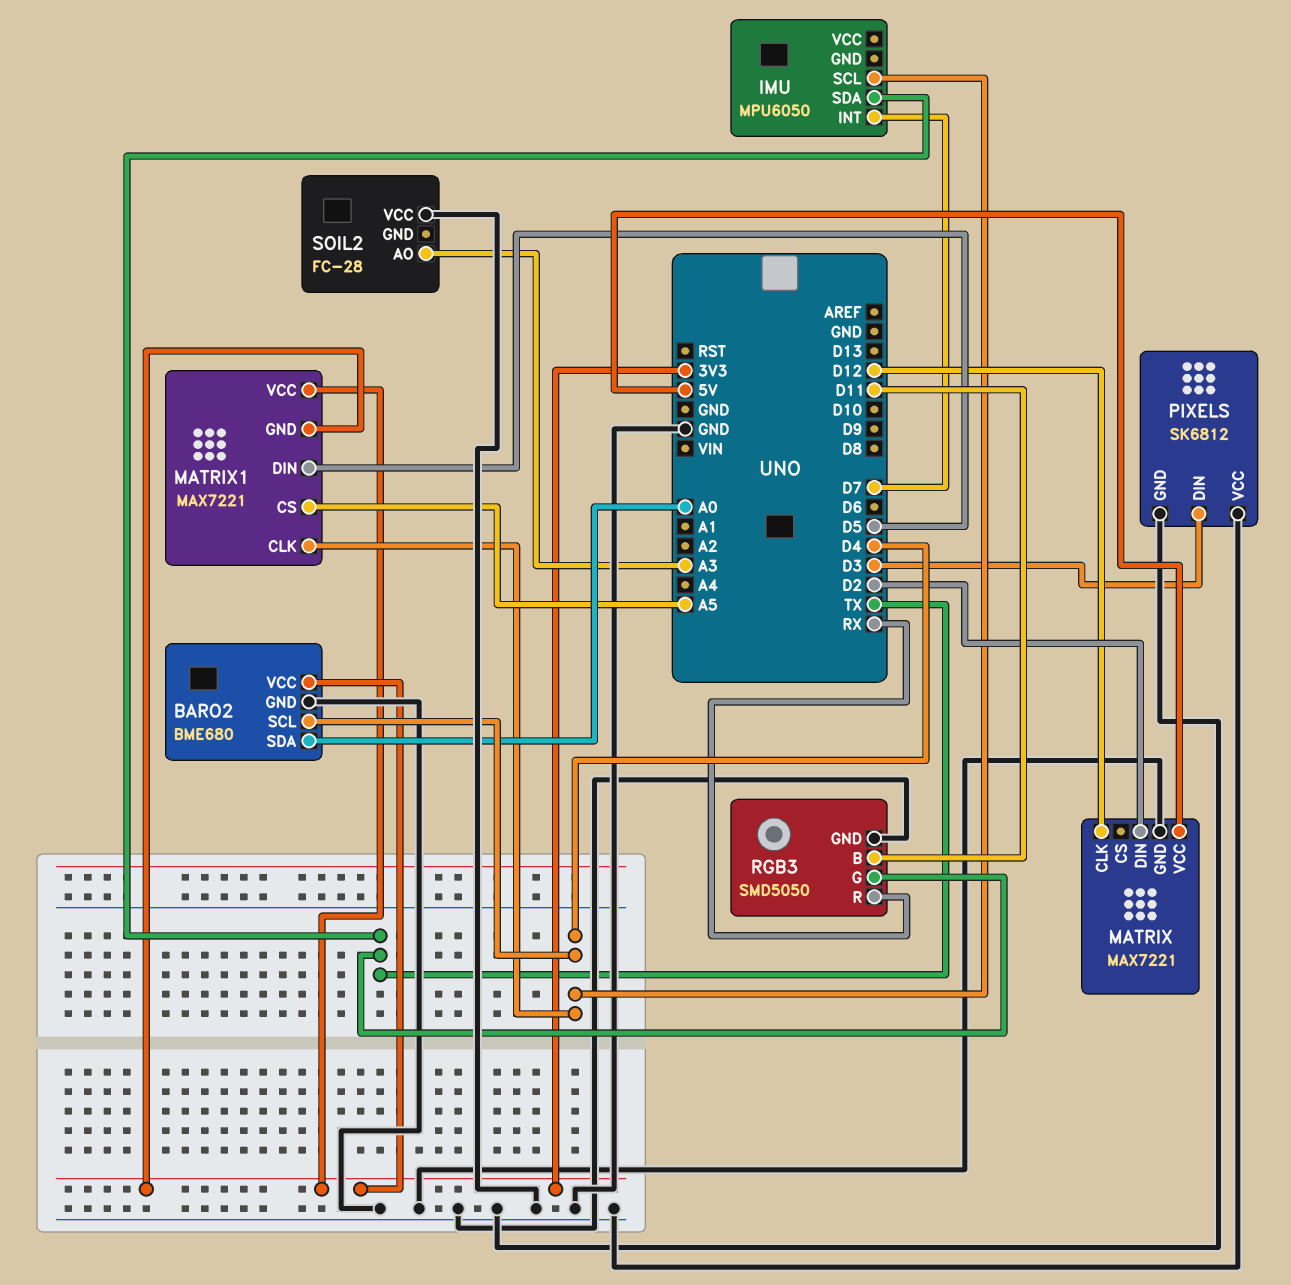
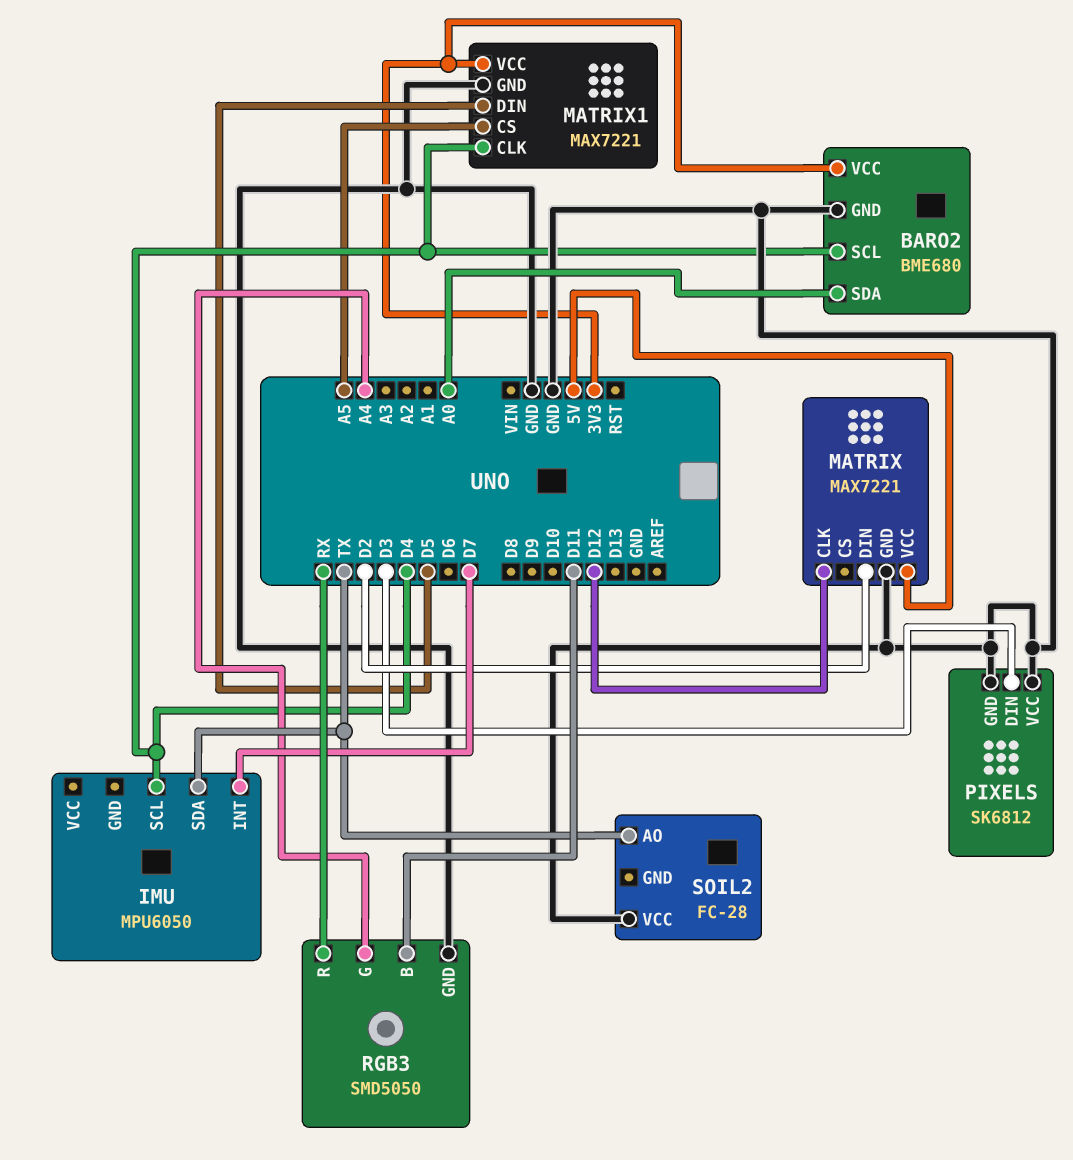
MATRIX1 pin GND: 3V3 -> GND
RGB3 pin G: TX -> A4
SOIL2 pin AO: A3 -> TX

